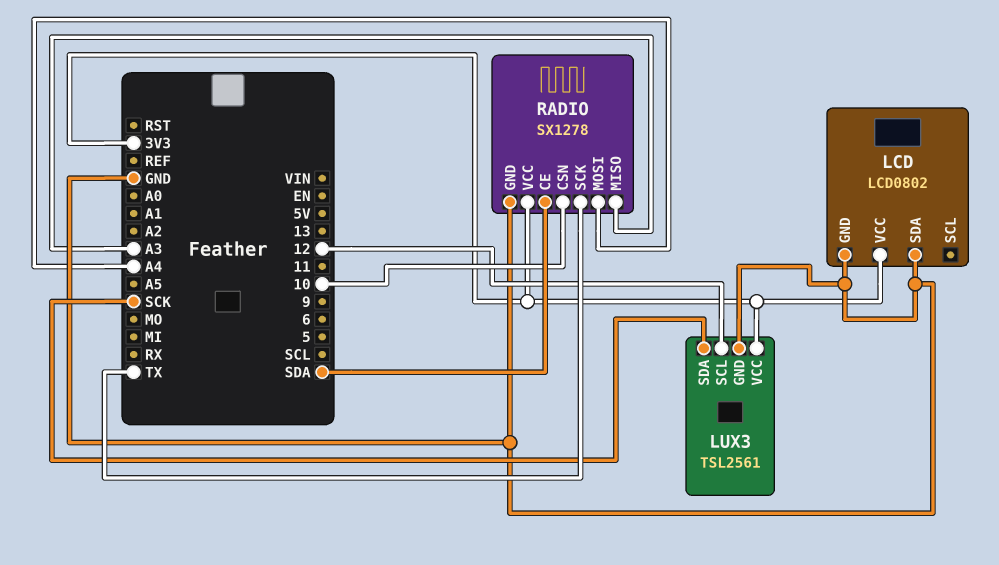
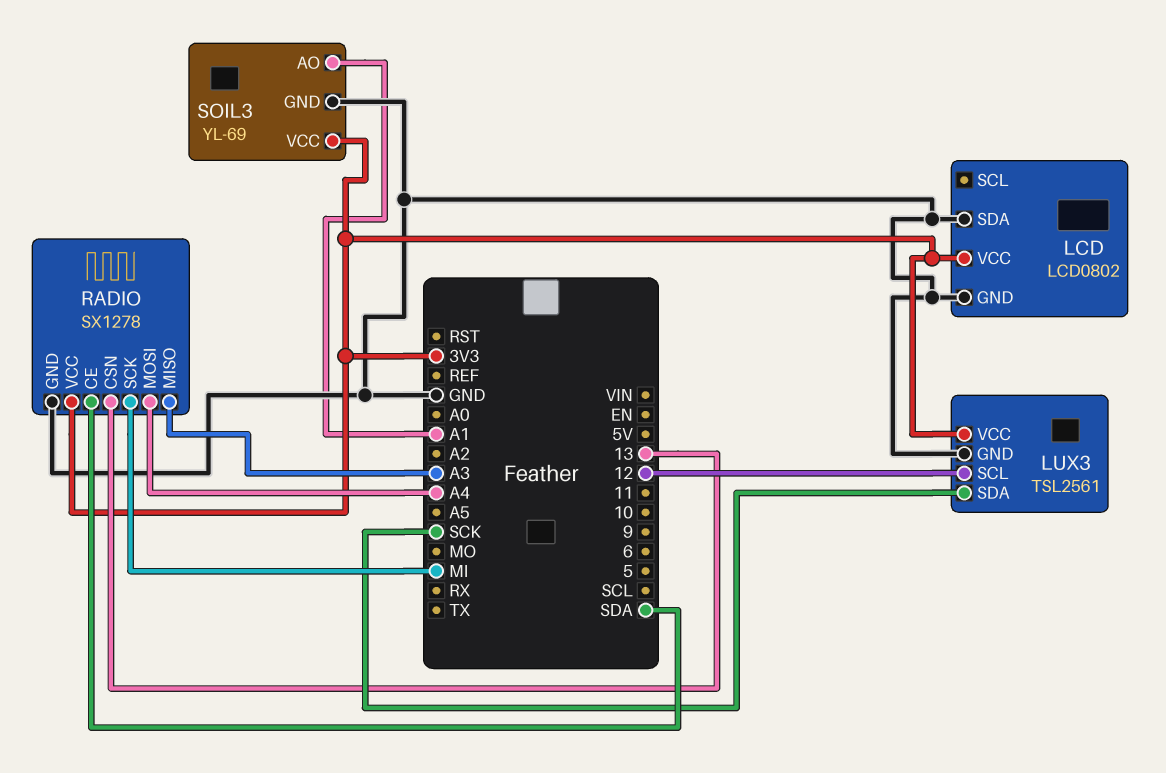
RADIO pin CSN: 10 -> 13
RADIO pin SCK: TX -> MI
SOIL3: none -> YL-69
SOIL3 pin AO: none -> A1
SOIL3 pin GND: none -> GND
SOIL3 pin VCC: none -> 3V3

